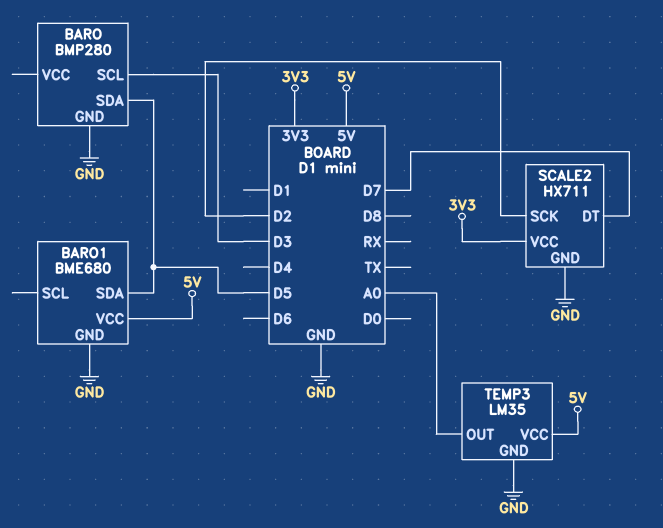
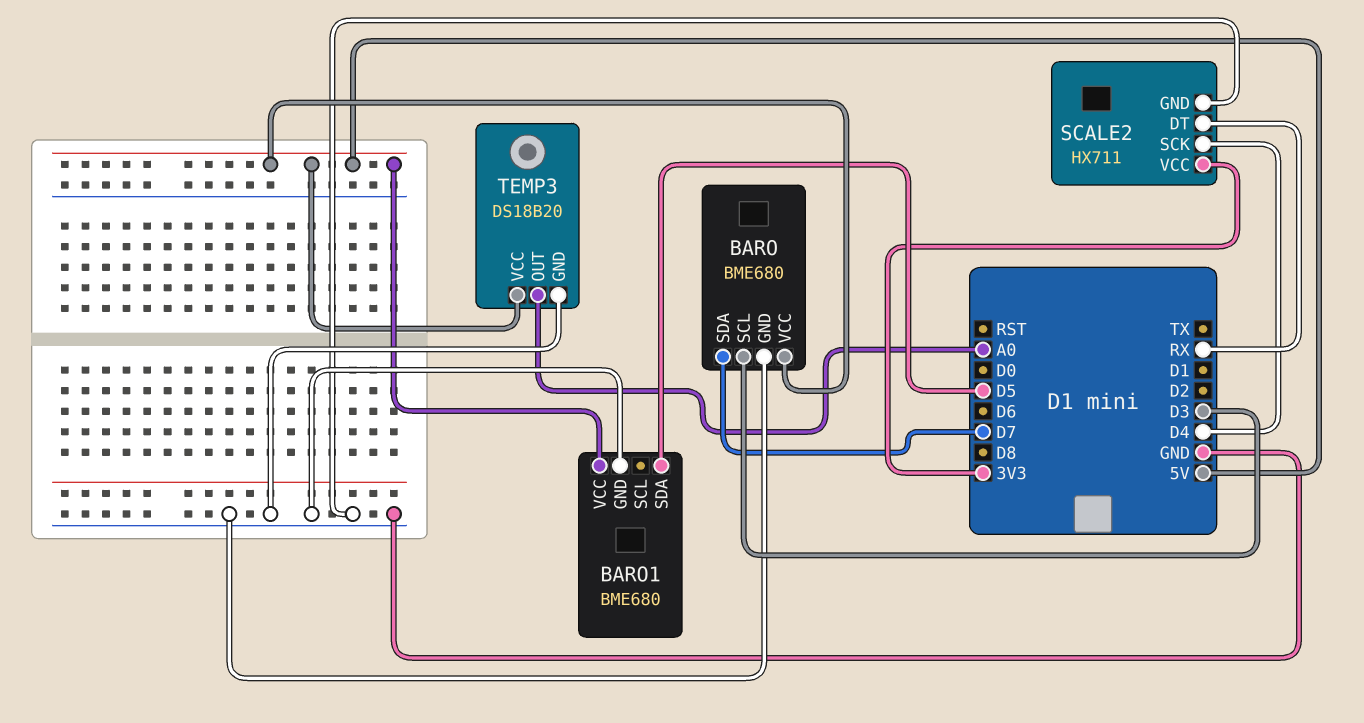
BARO: BMP280 -> BME680
BARO pin SDA: D5 -> D7
BARO pin VCC: none -> 5V
SCALE2 pin DT: D7 -> RX
SCALE2 pin SCK: D2 -> D4
TEMP3: LM35 -> DS18B20

